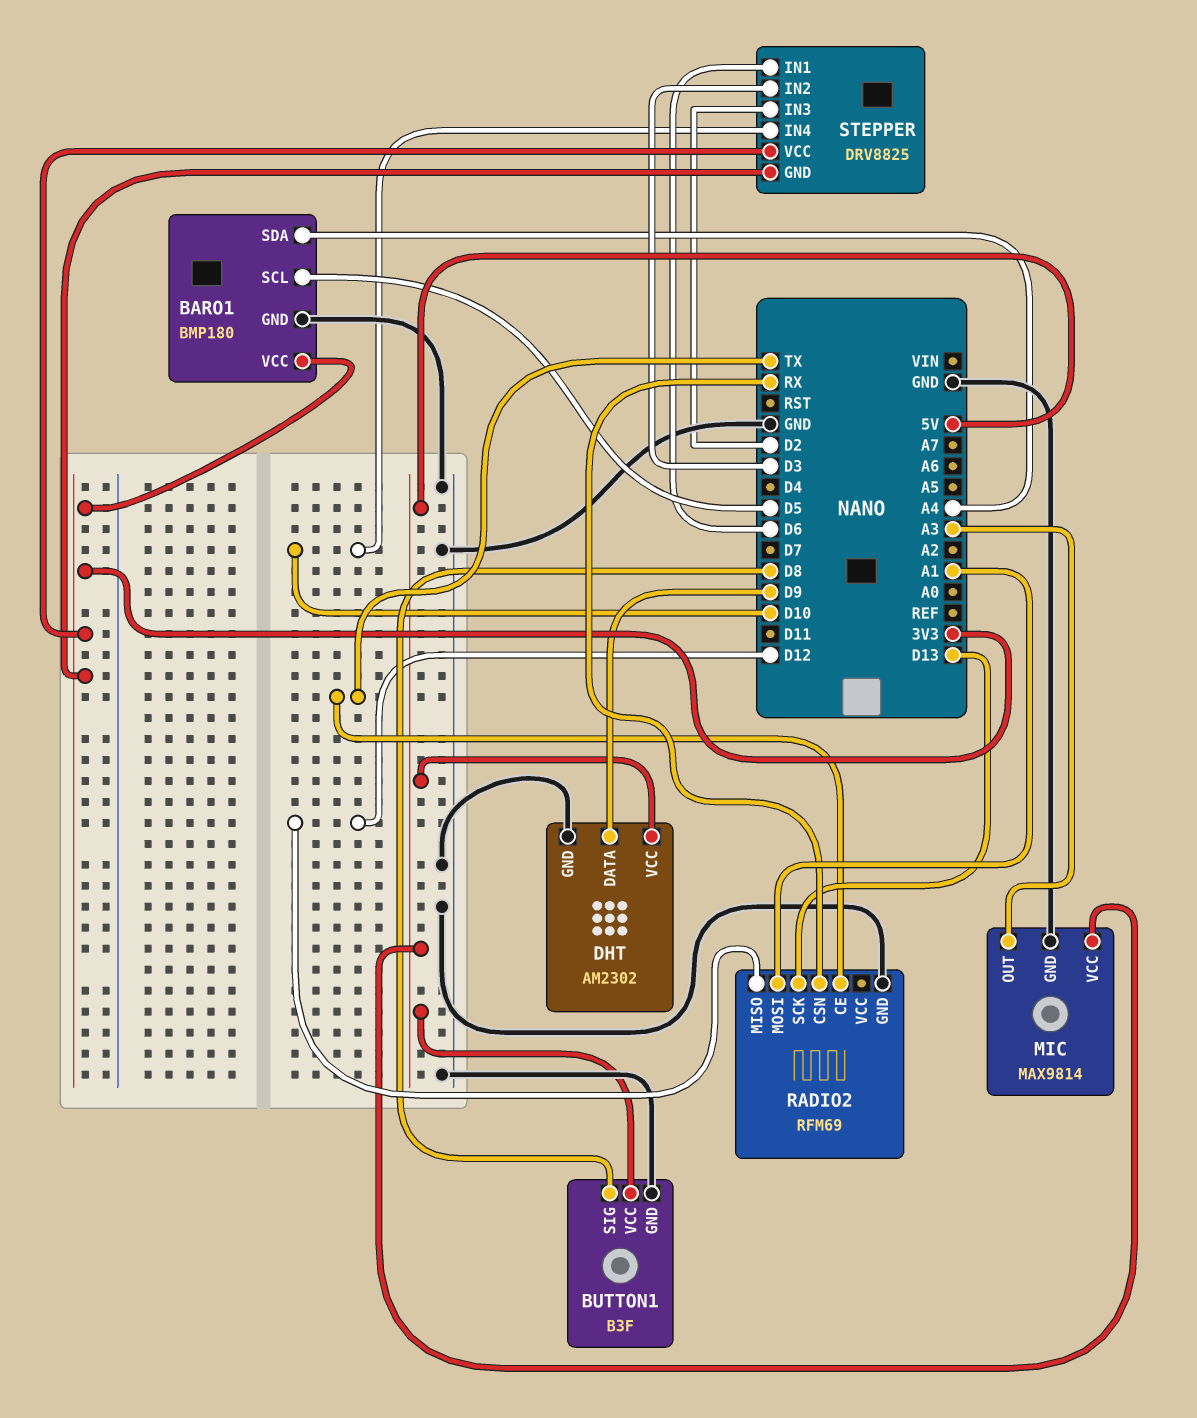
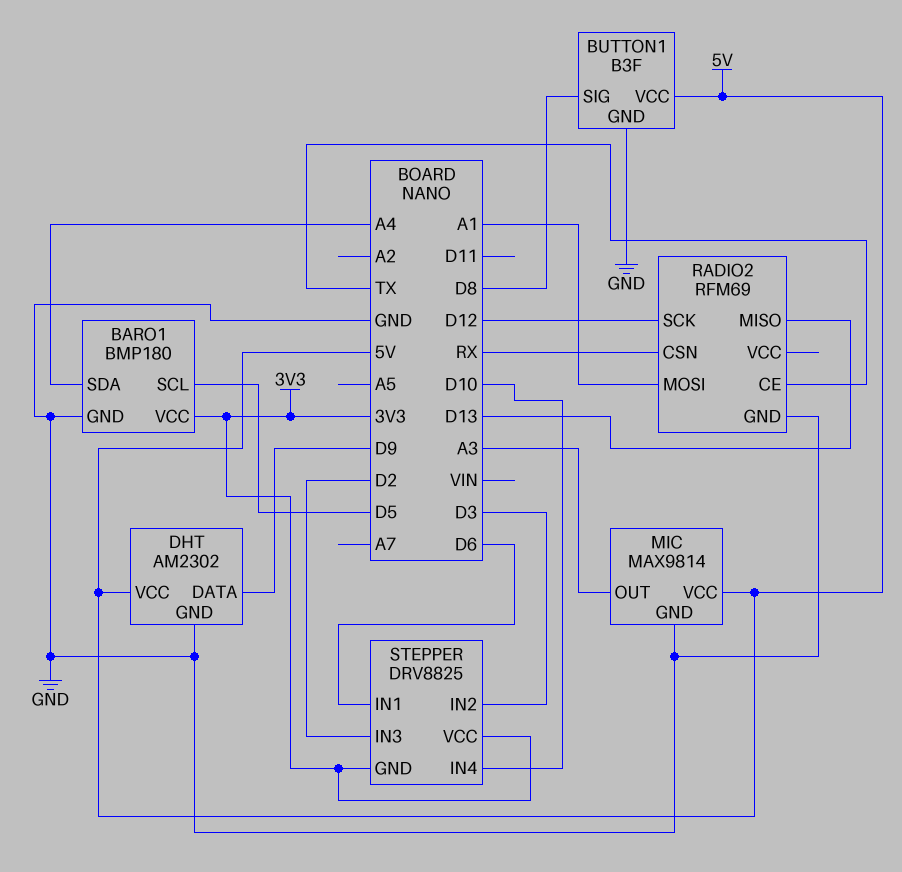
RADIO2 pin MISO: D12 -> D13
RADIO2 pin SCK: D13 -> D12

